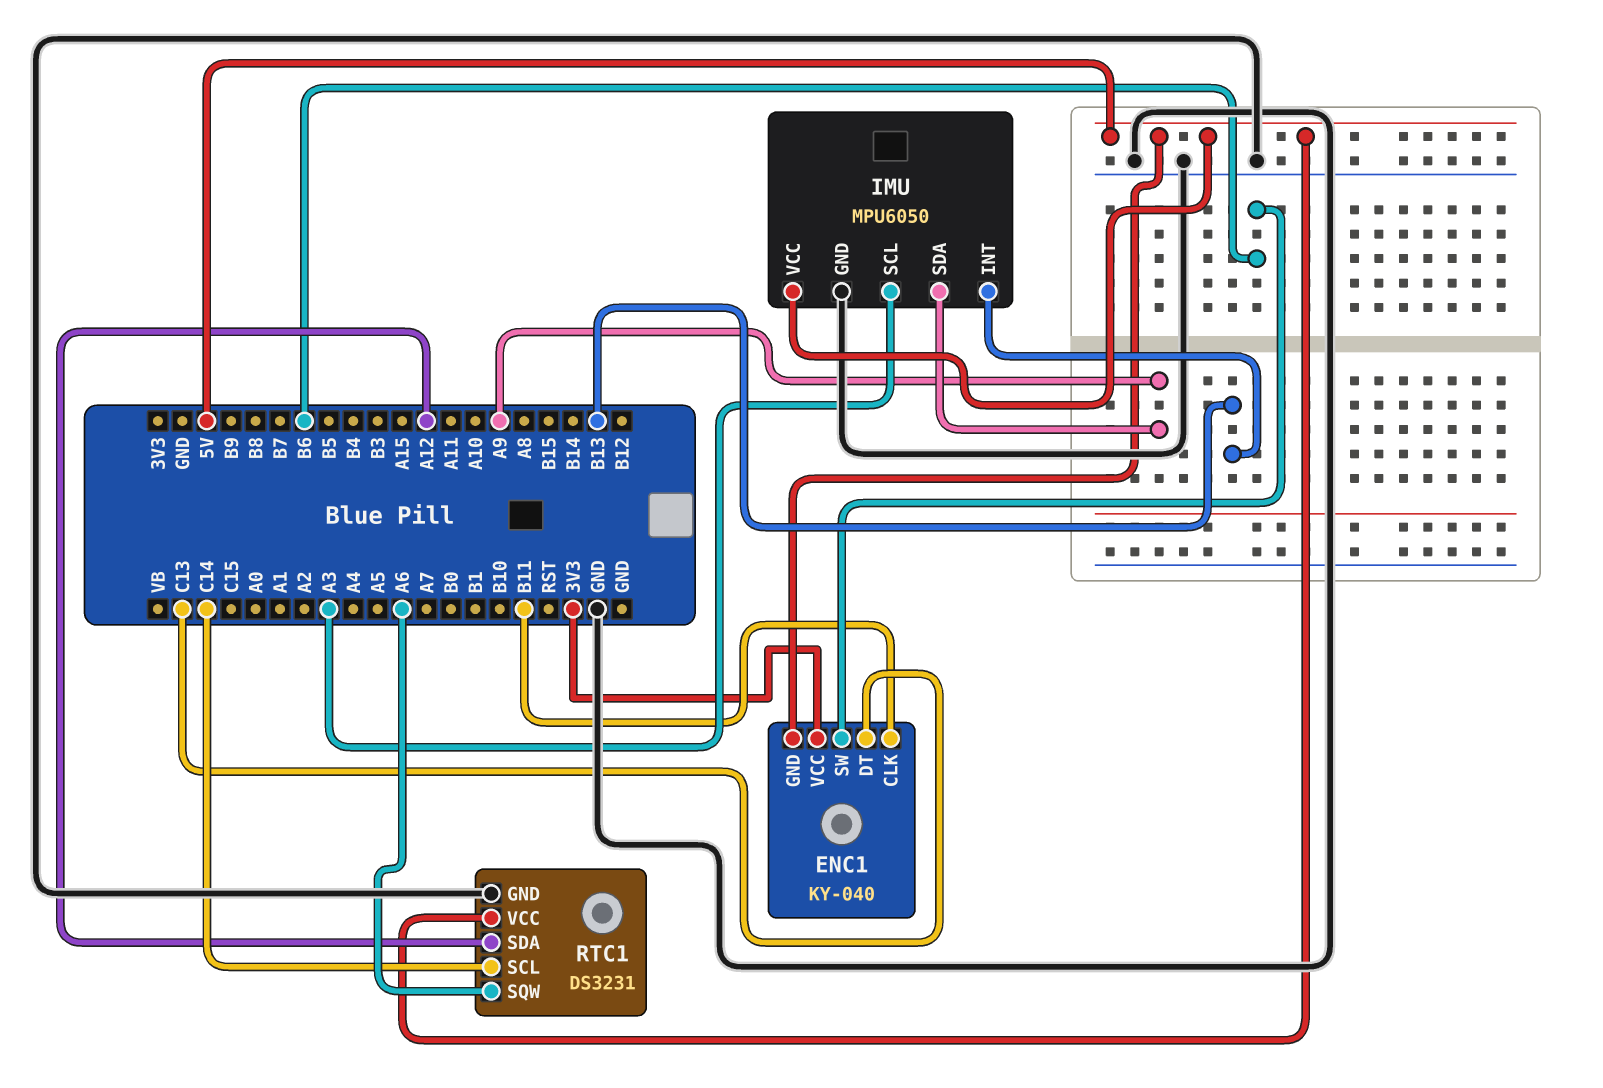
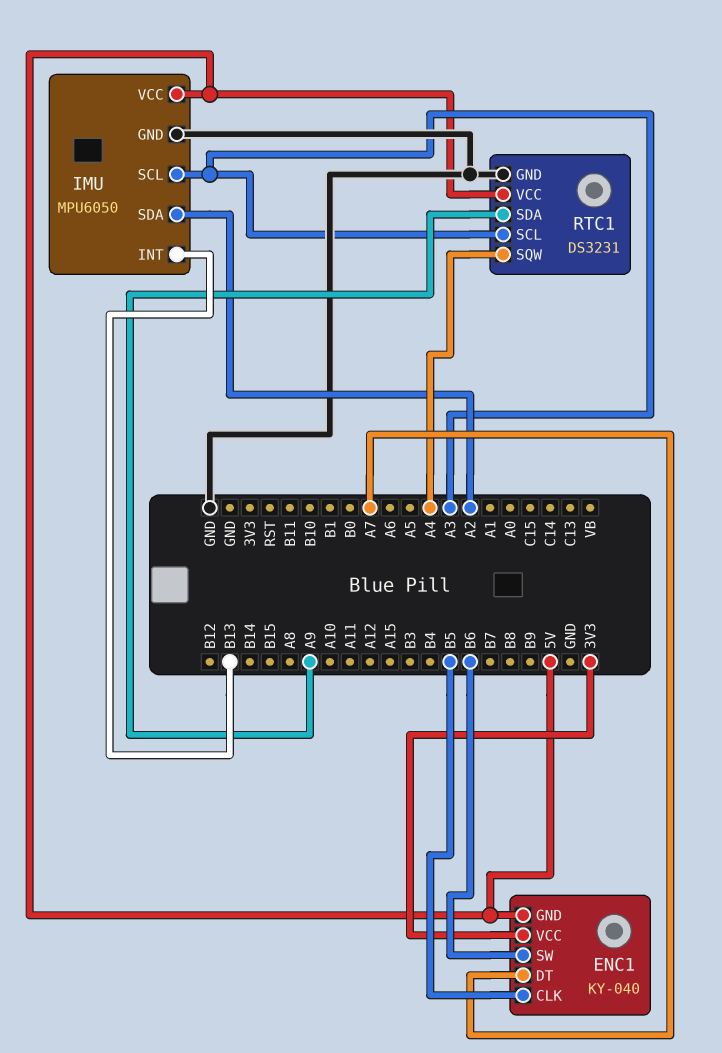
ENC1 pin CLK: B11 -> B5
ENC1 pin DT: C13 -> A7
IMU pin SDA: A9 -> A2
RTC1 pin SCL: C14 -> A3
RTC1 pin SDA: A12 -> A9
RTC1 pin SQW: A6 -> A4

